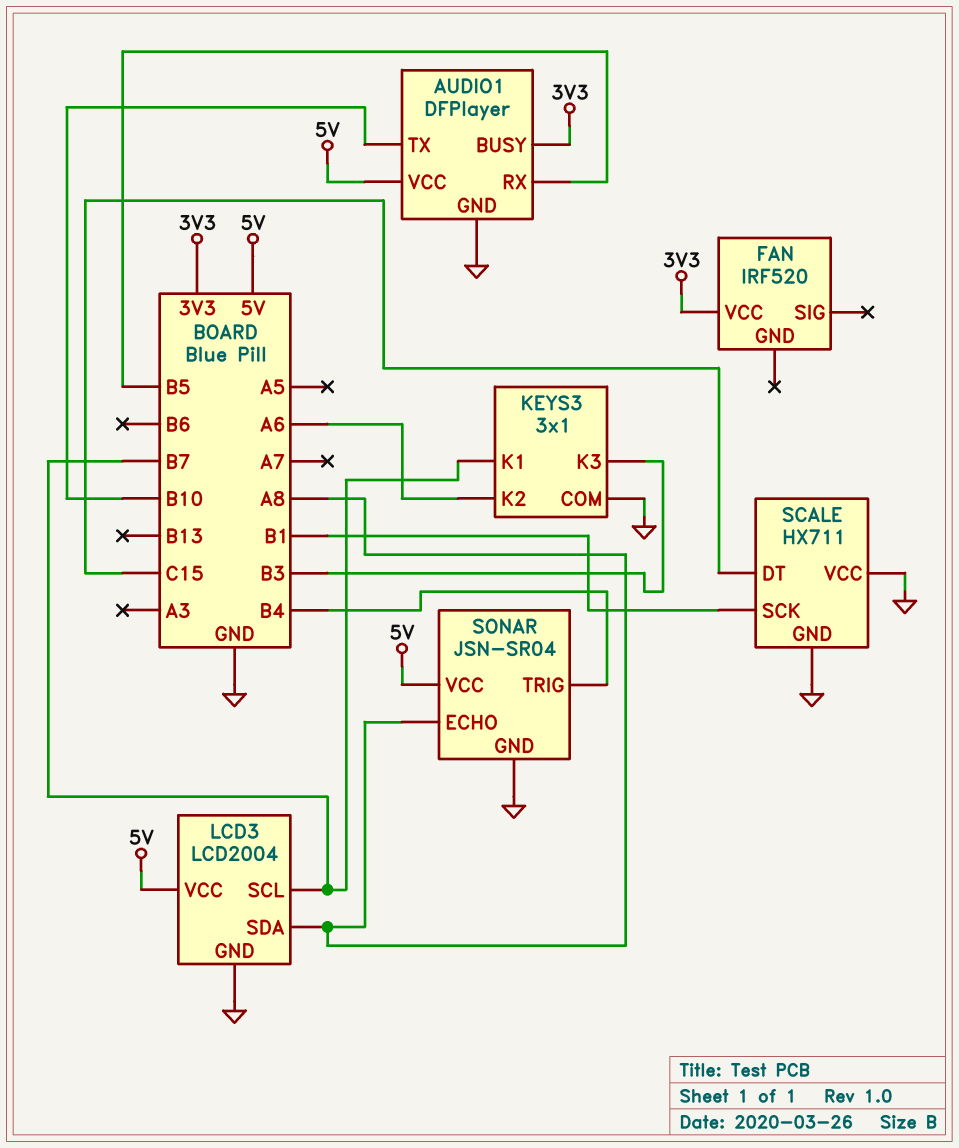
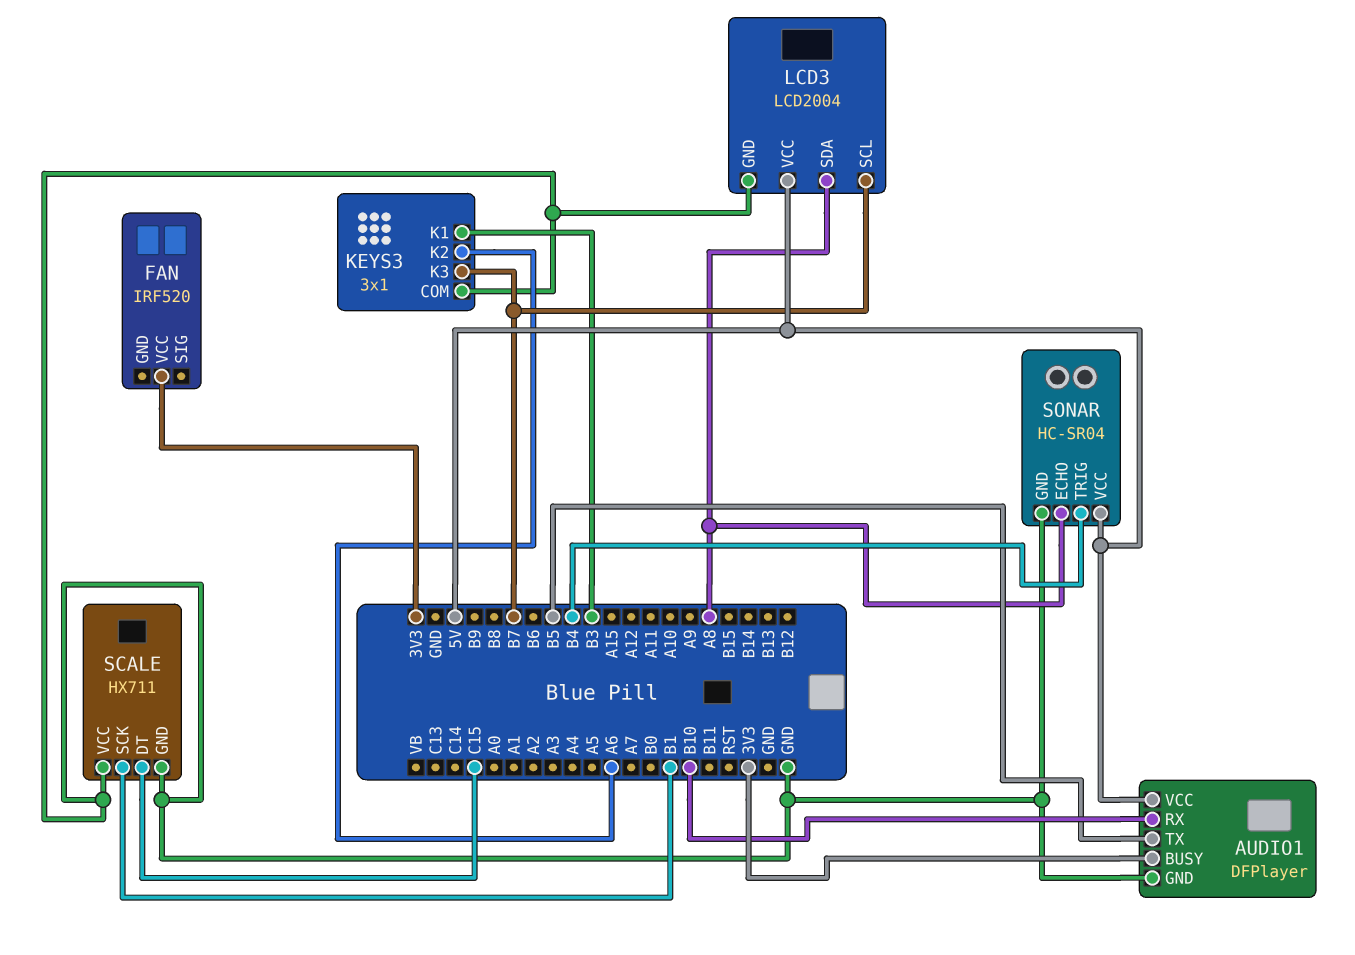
AUDIO1 pin RX: B5 -> B10
AUDIO1 pin TX: B10 -> B5
KEYS3 pin K1: B7 -> B3
KEYS3 pin K3: B3 -> B7
SONAR: JSN-SR04 -> HC-SR04

